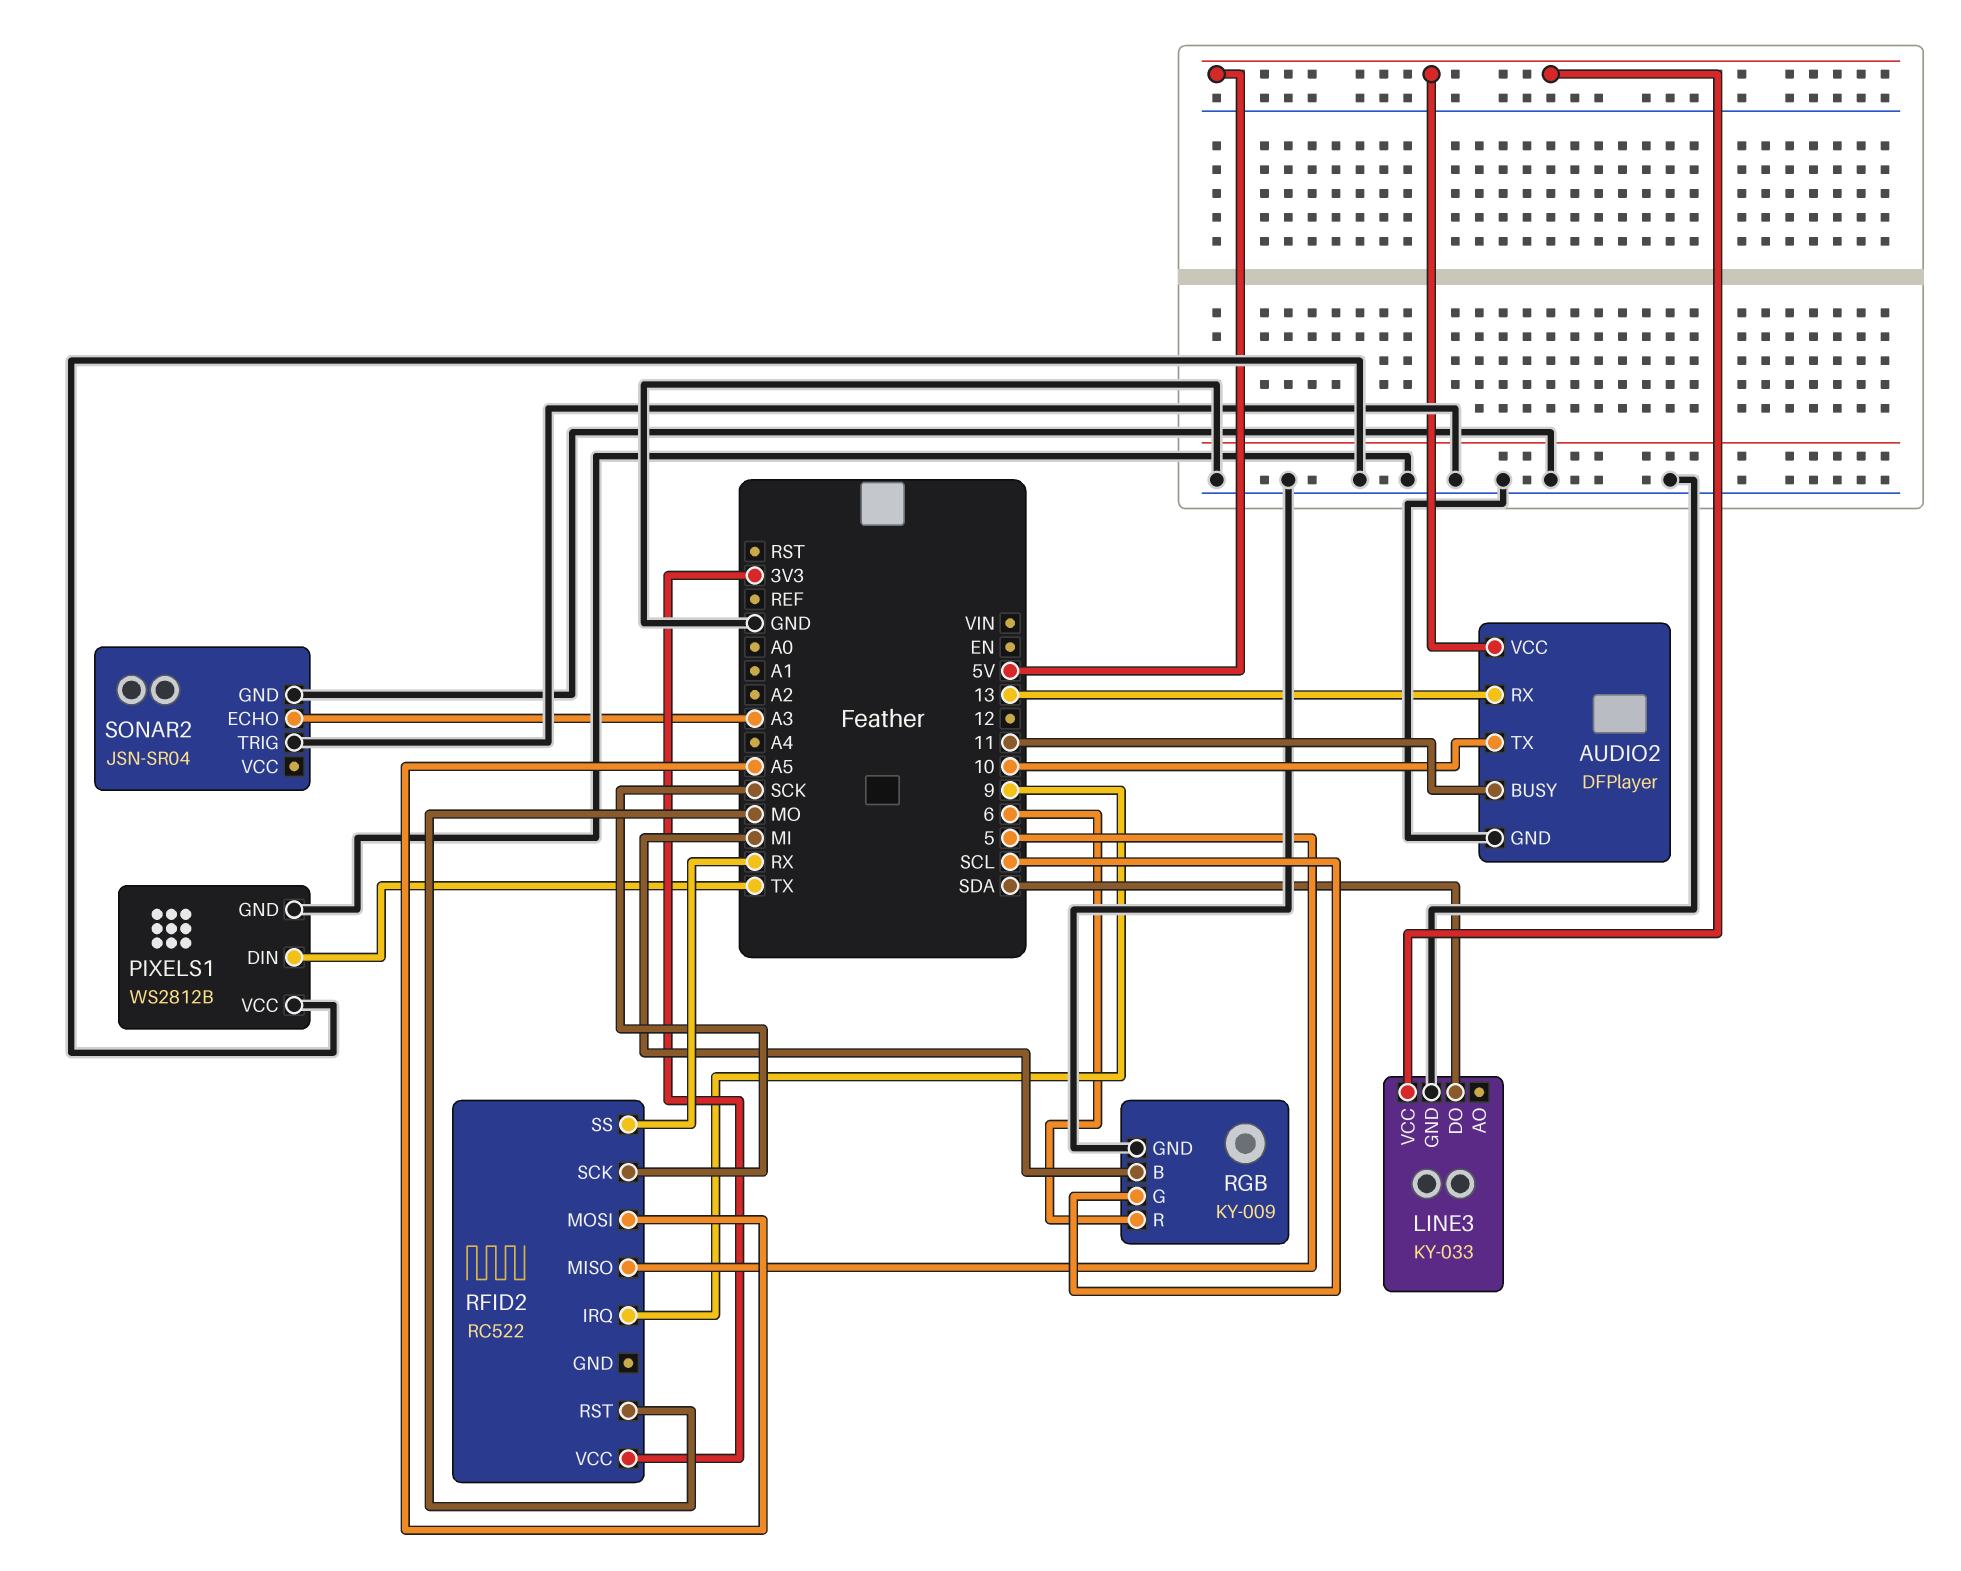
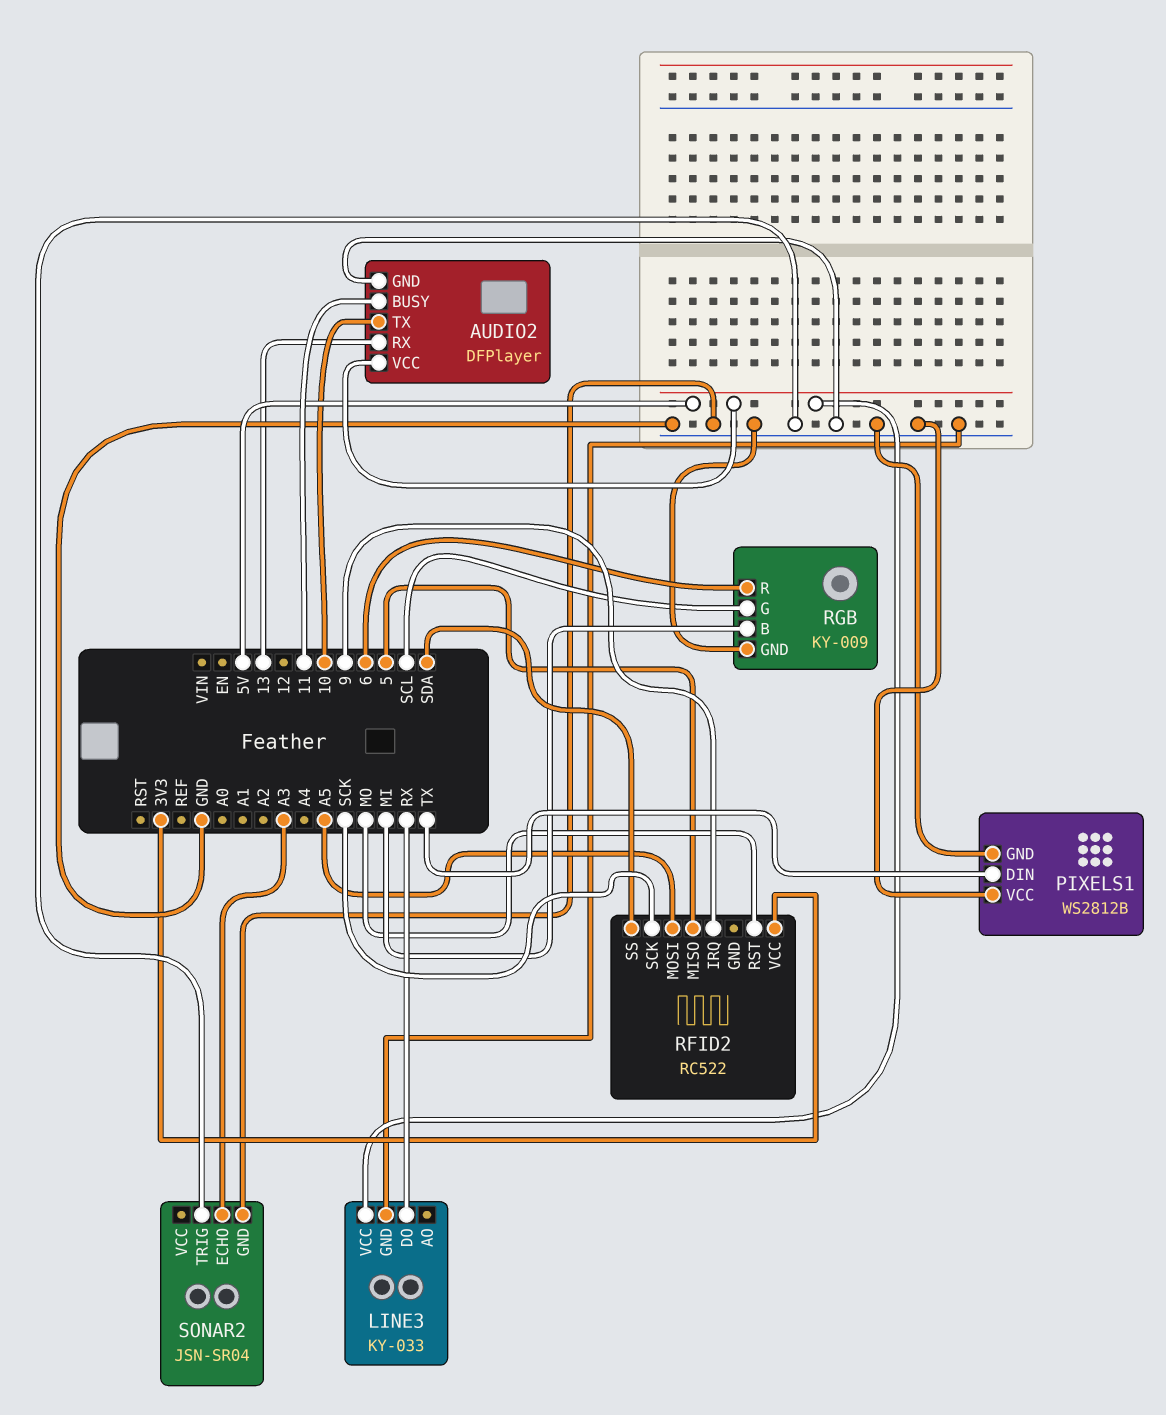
LINE3 pin DO: SDA -> RX
RFID2 pin SS: RX -> SDA

